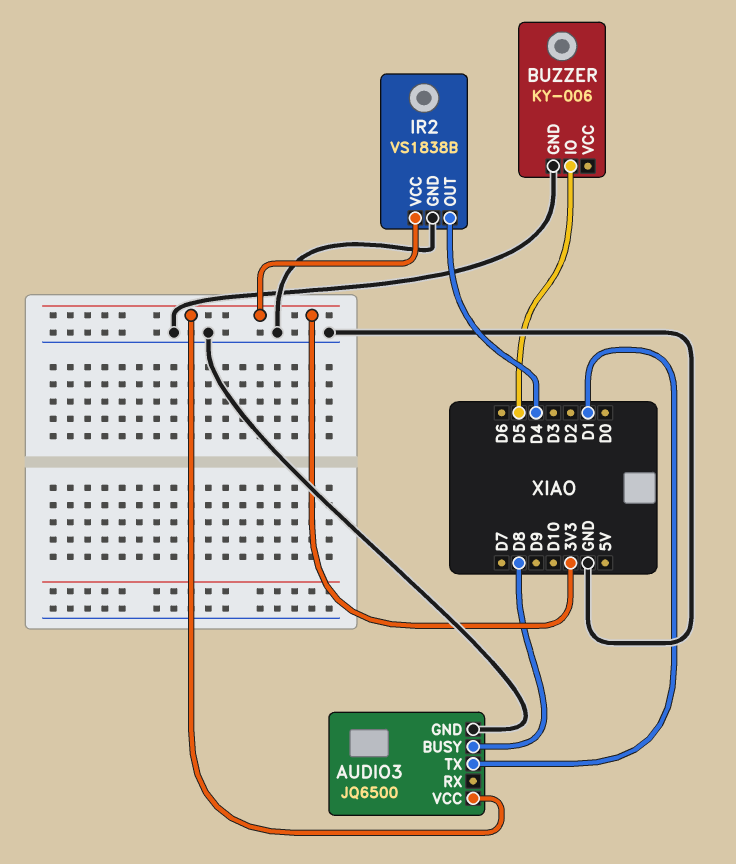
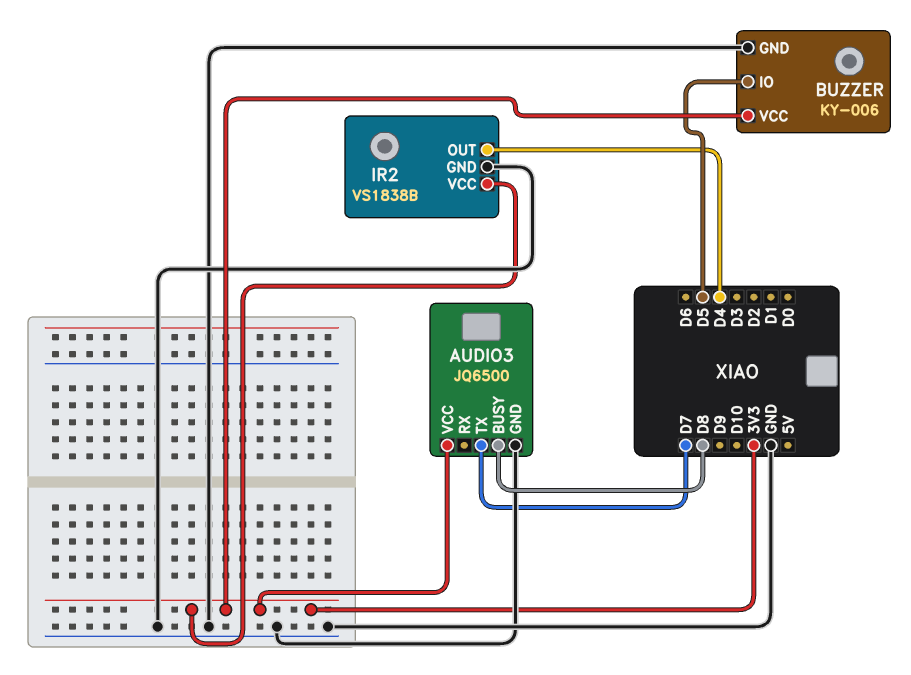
AUDIO3 pin TX: D1 -> D7
BUZZER pin VCC: none -> 3V3

